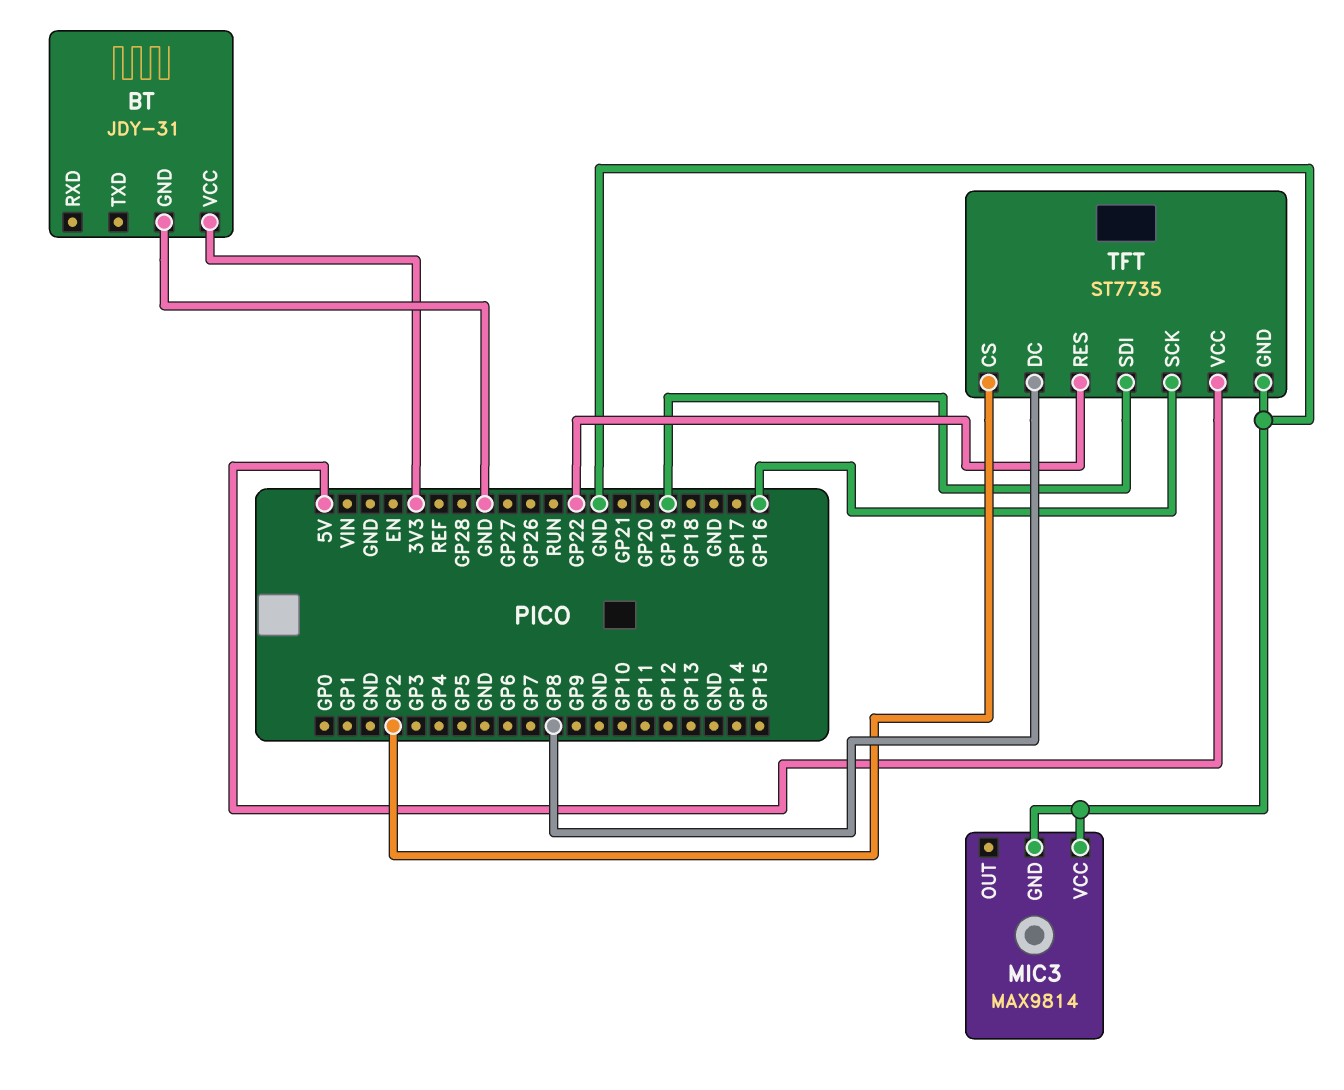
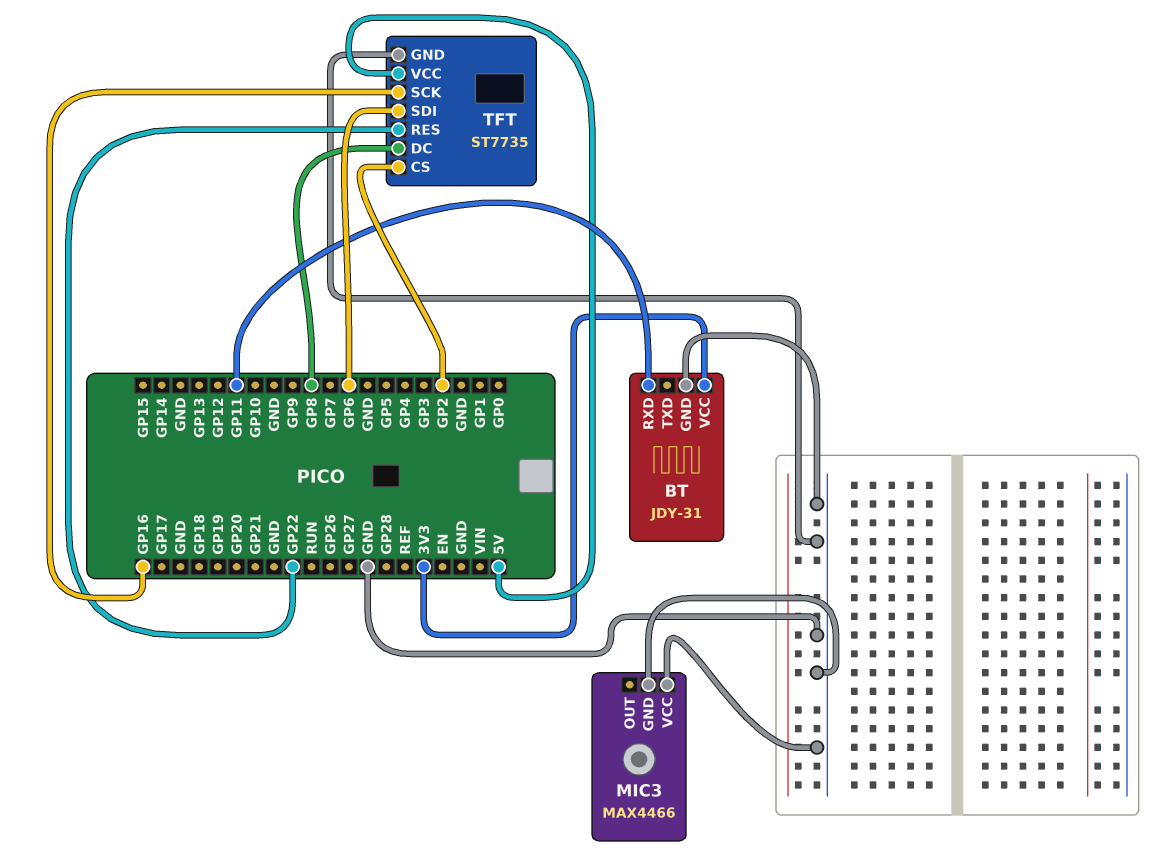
BT pin RXD: none -> GP11
MIC3: MAX9814 -> MAX4466
TFT pin SDI: GP19 -> GP6

